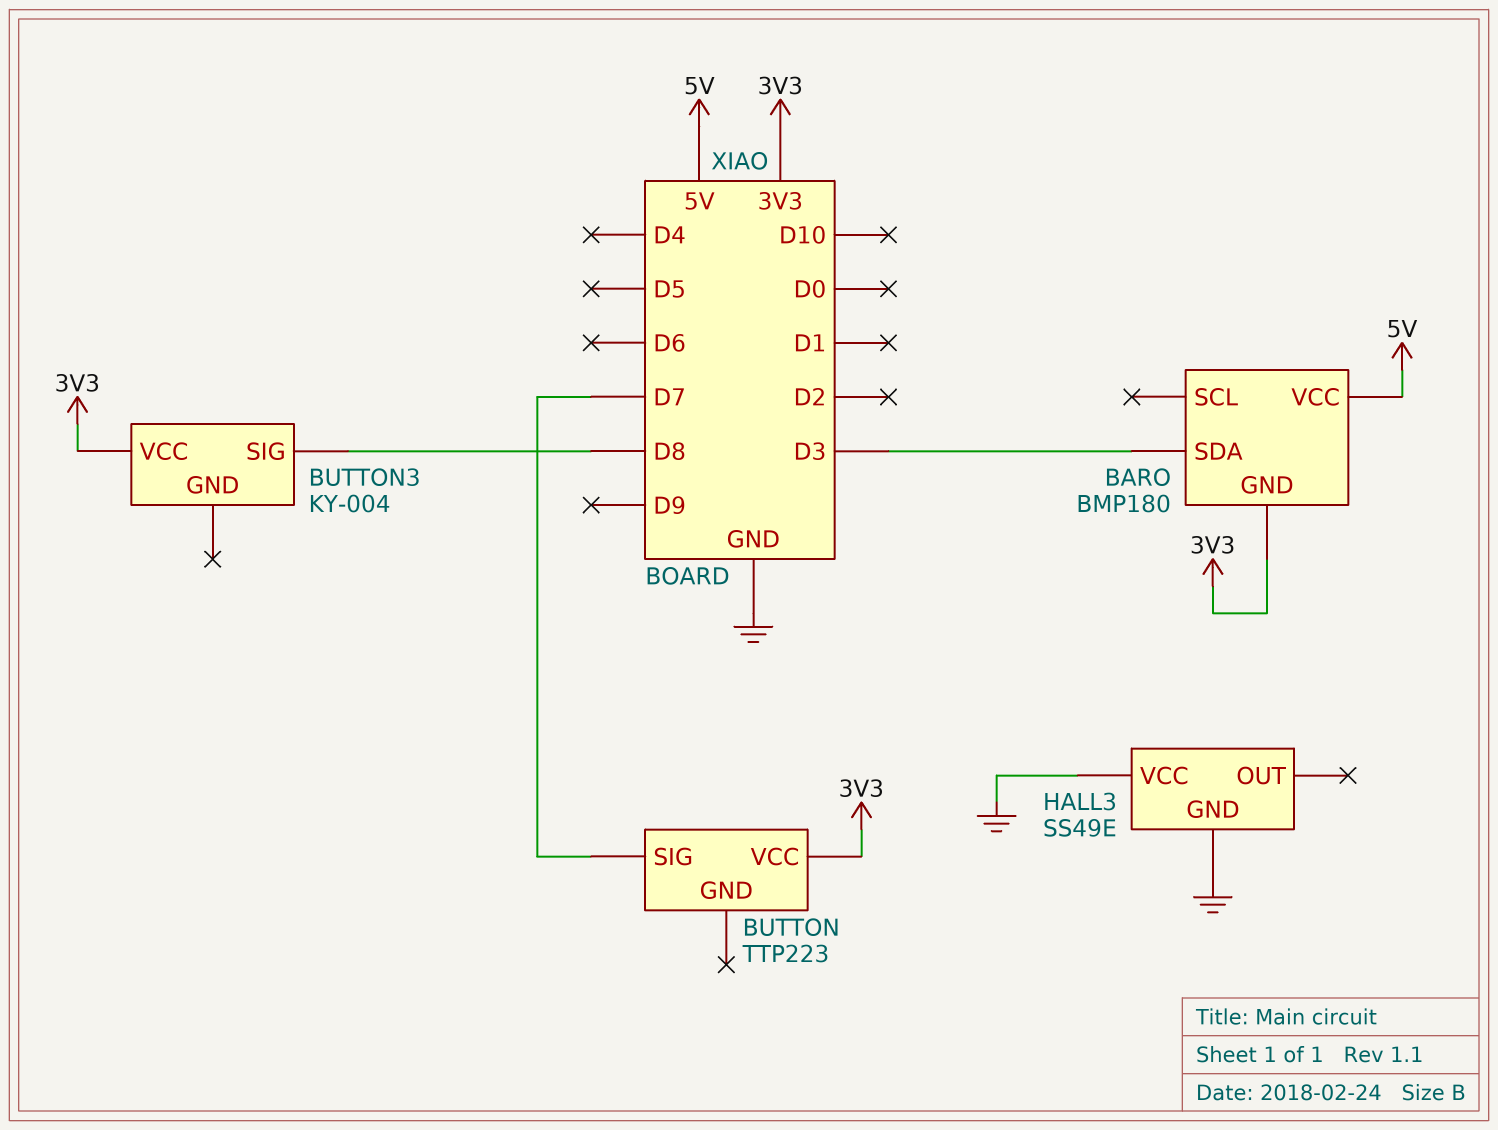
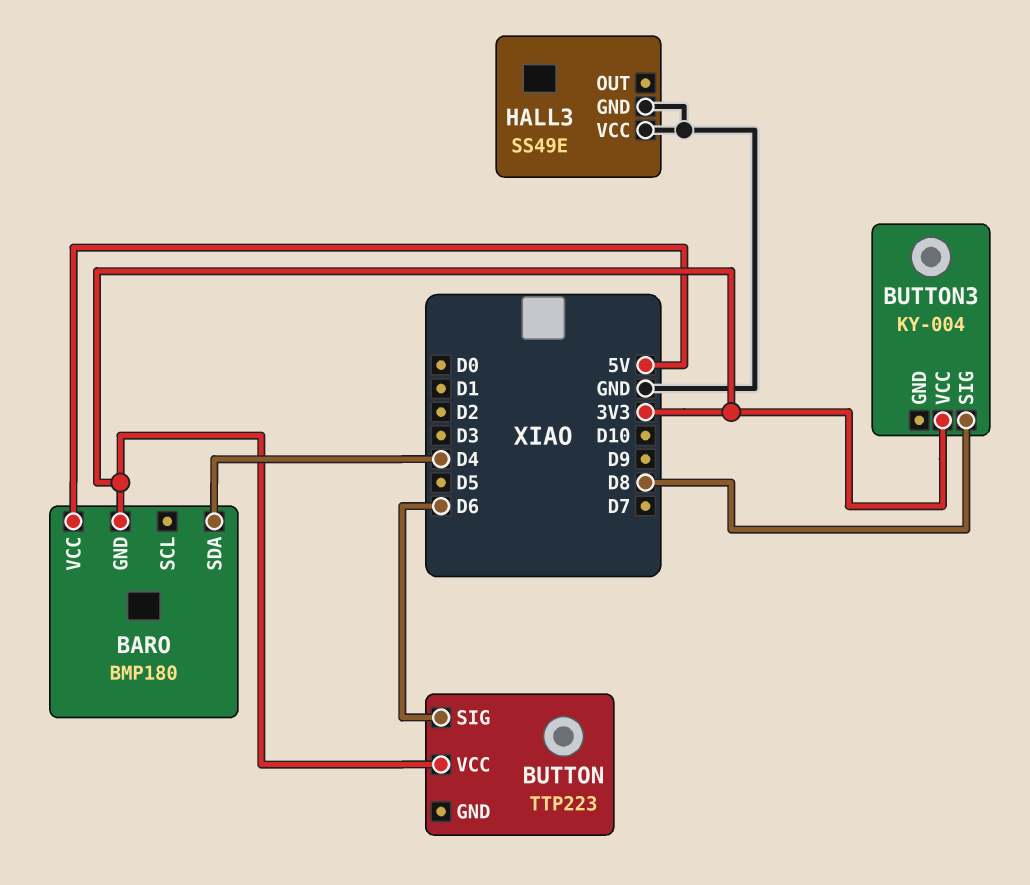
BARO pin SDA: D3 -> D4
BUTTON pin SIG: D7 -> D6

